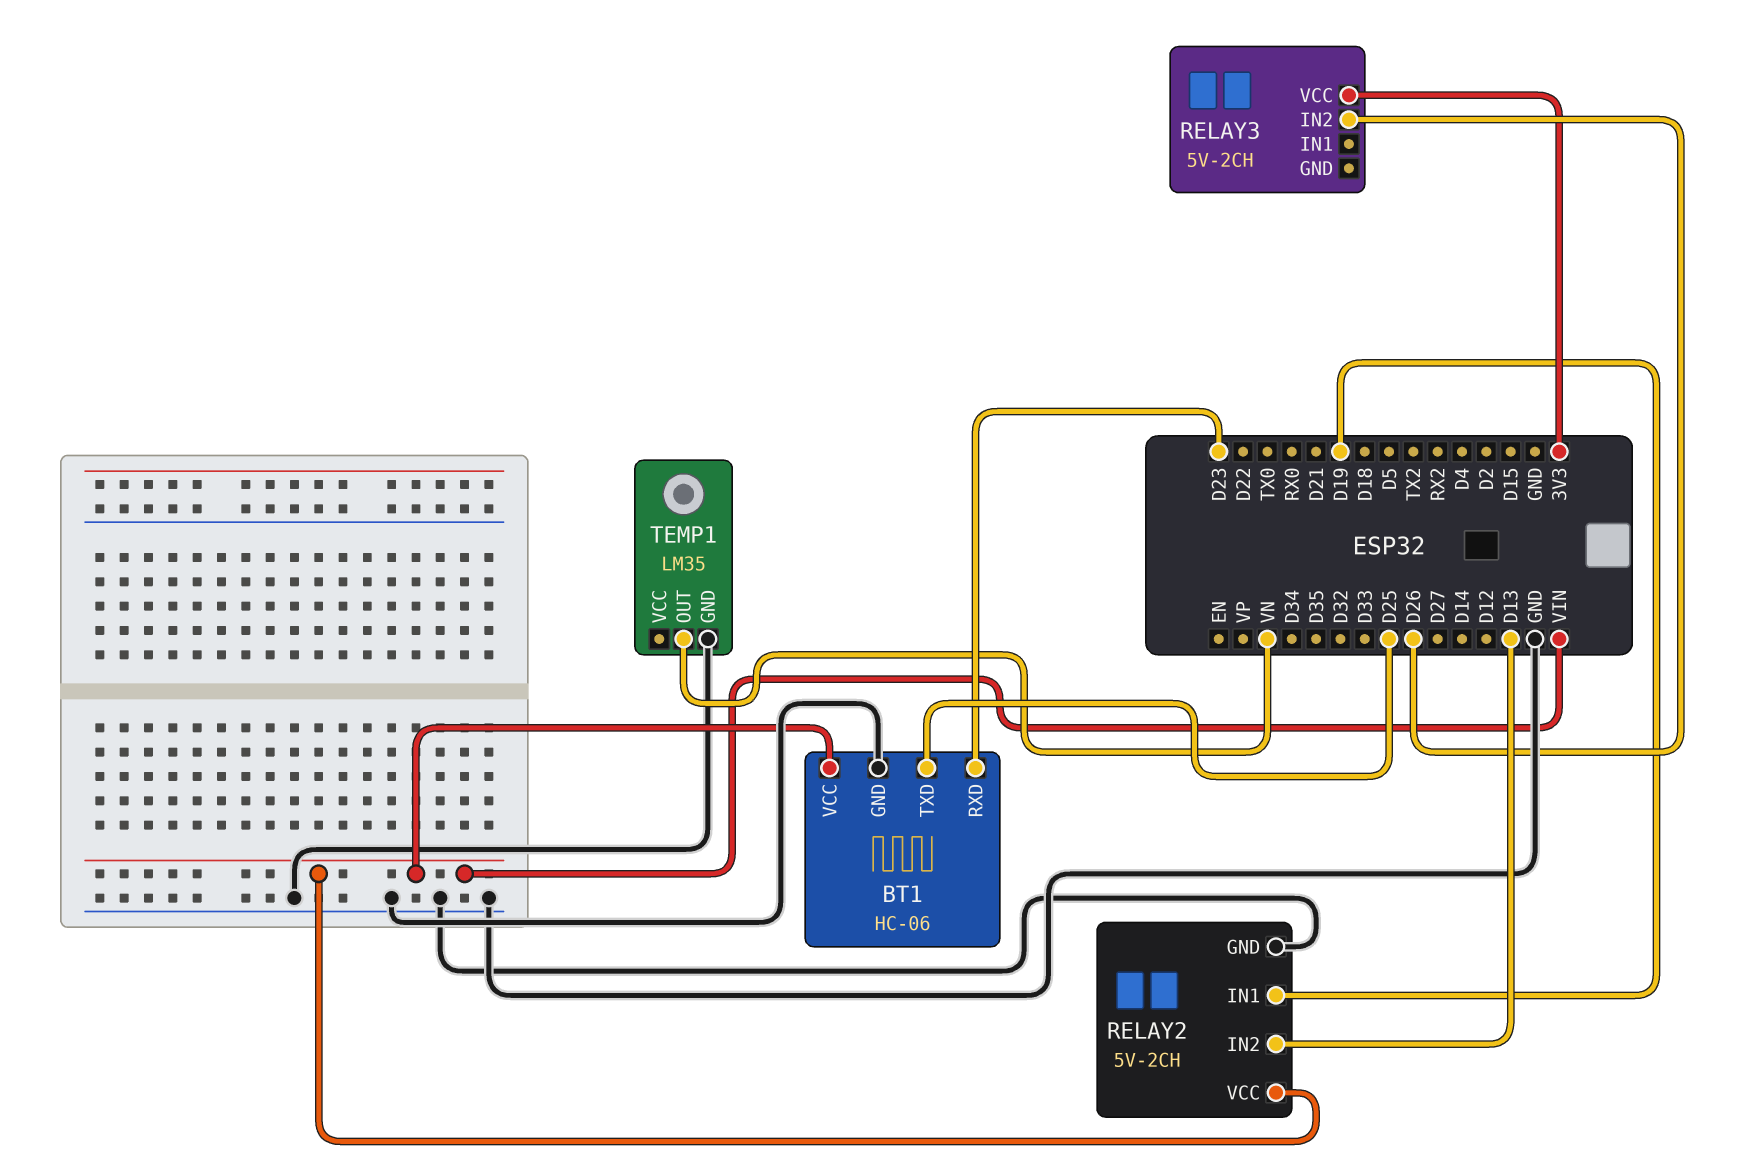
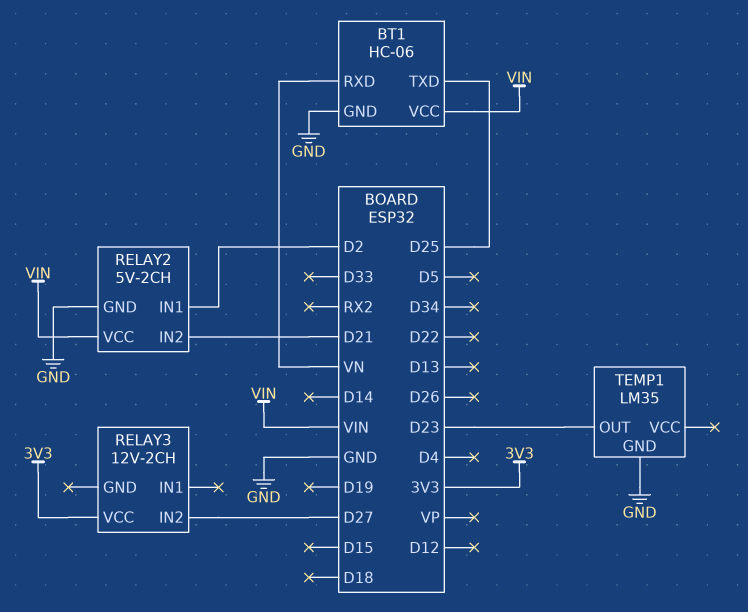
BT1 pin RXD: D23 -> VN
RELAY2 pin IN1: D19 -> D2
RELAY2 pin IN2: D13 -> D21
RELAY3: 5V-2CH -> 12V-2CH
RELAY3 pin IN2: D26 -> D27
TEMP1 pin OUT: VN -> D23

